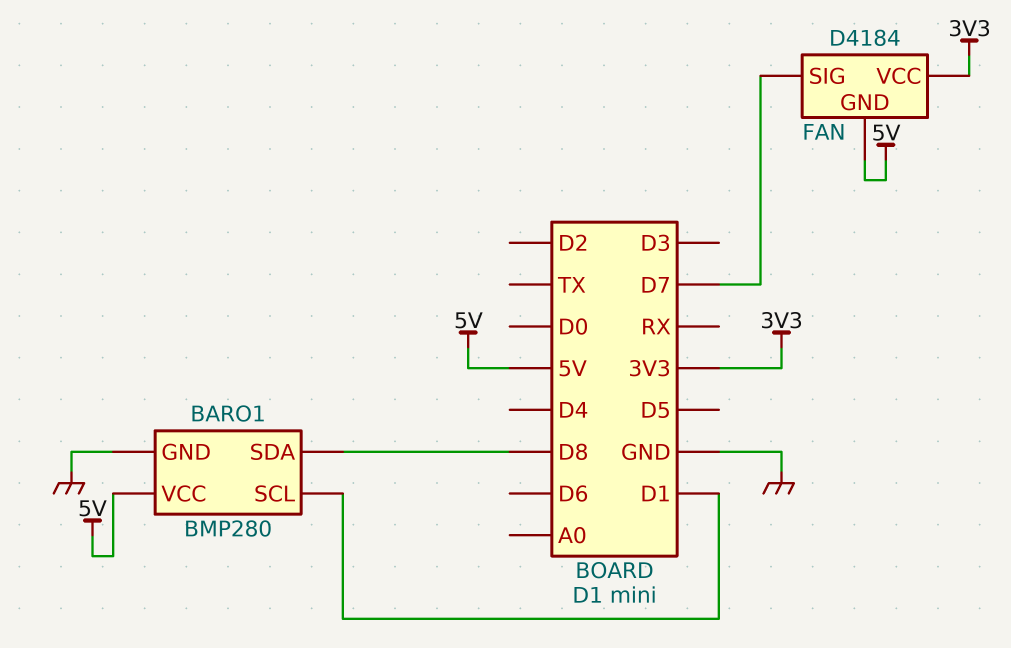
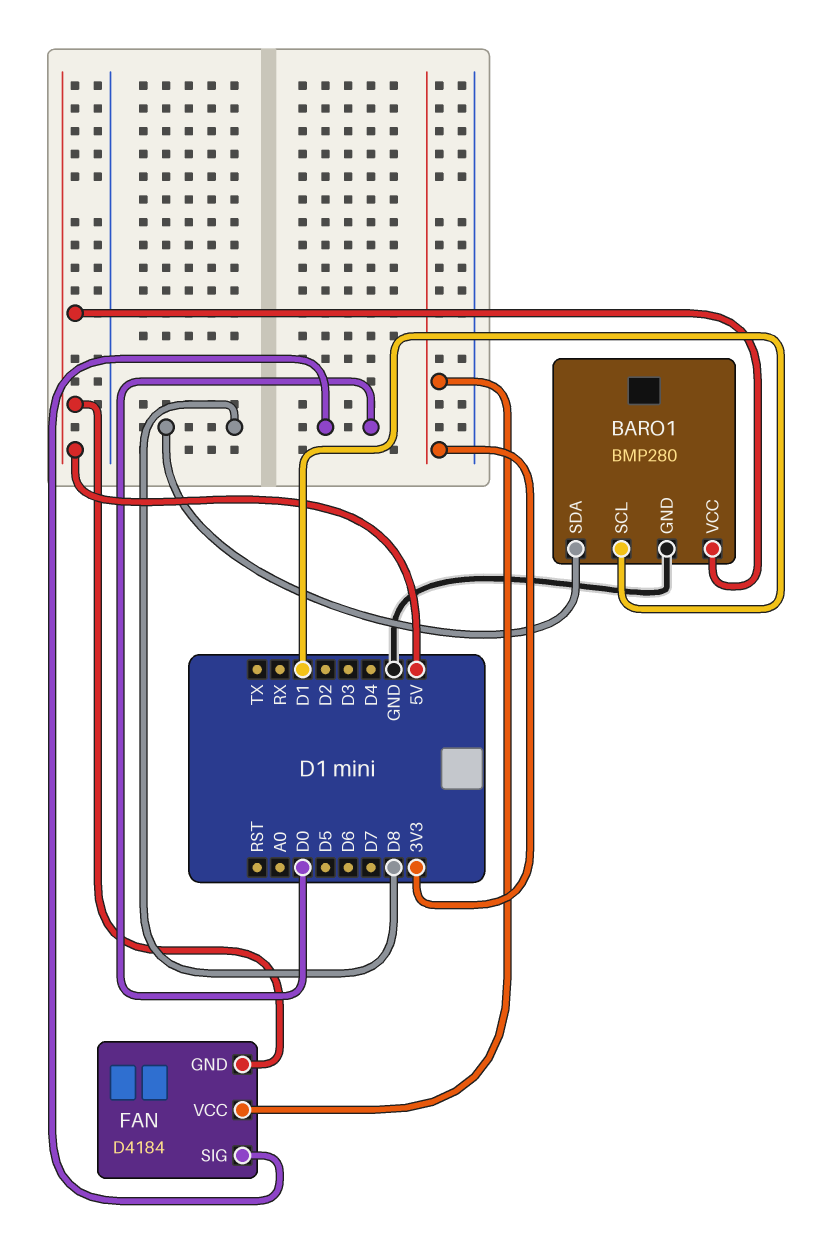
FAN pin SIG: D7 -> D0

